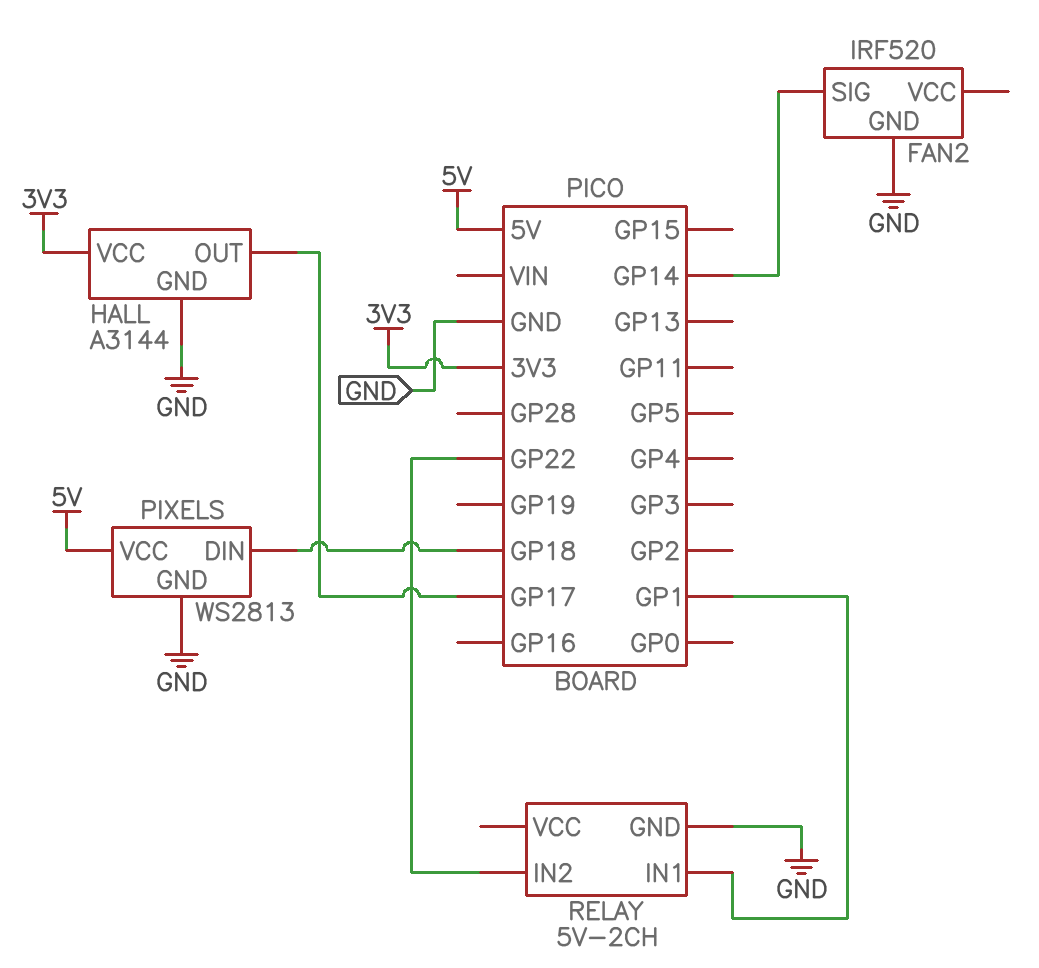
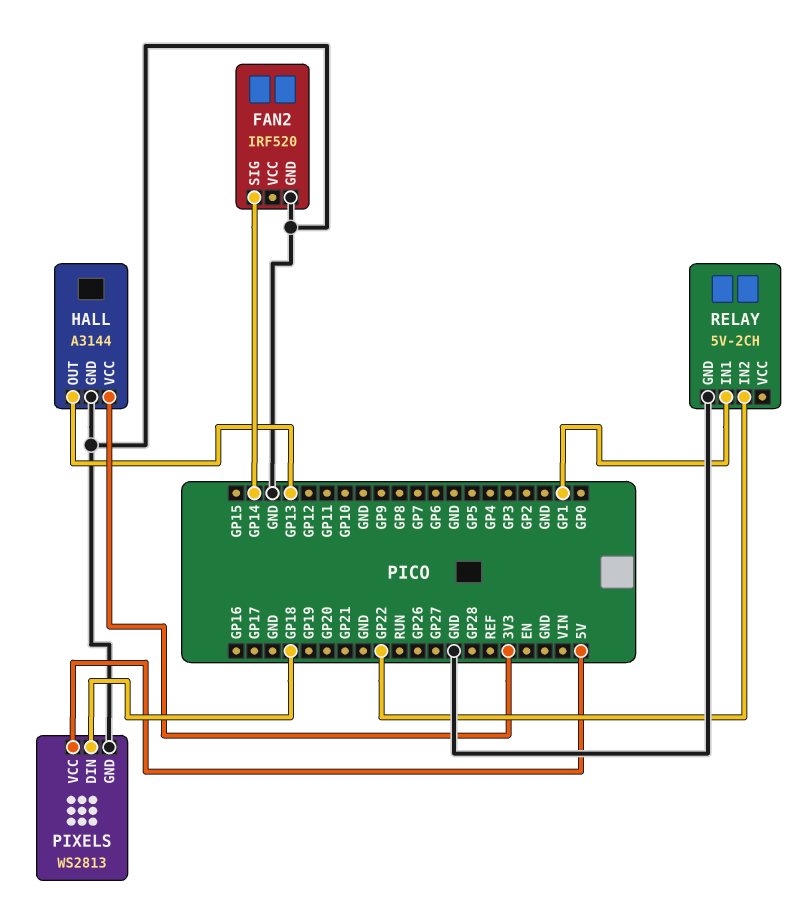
HALL pin OUT: GP17 -> GP13

